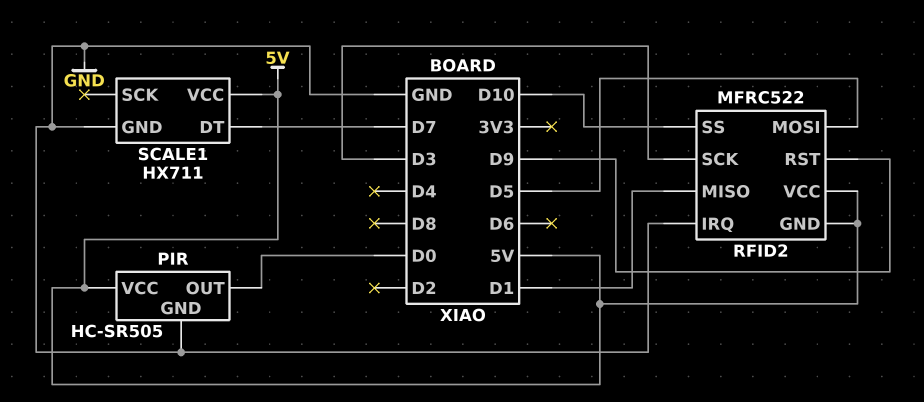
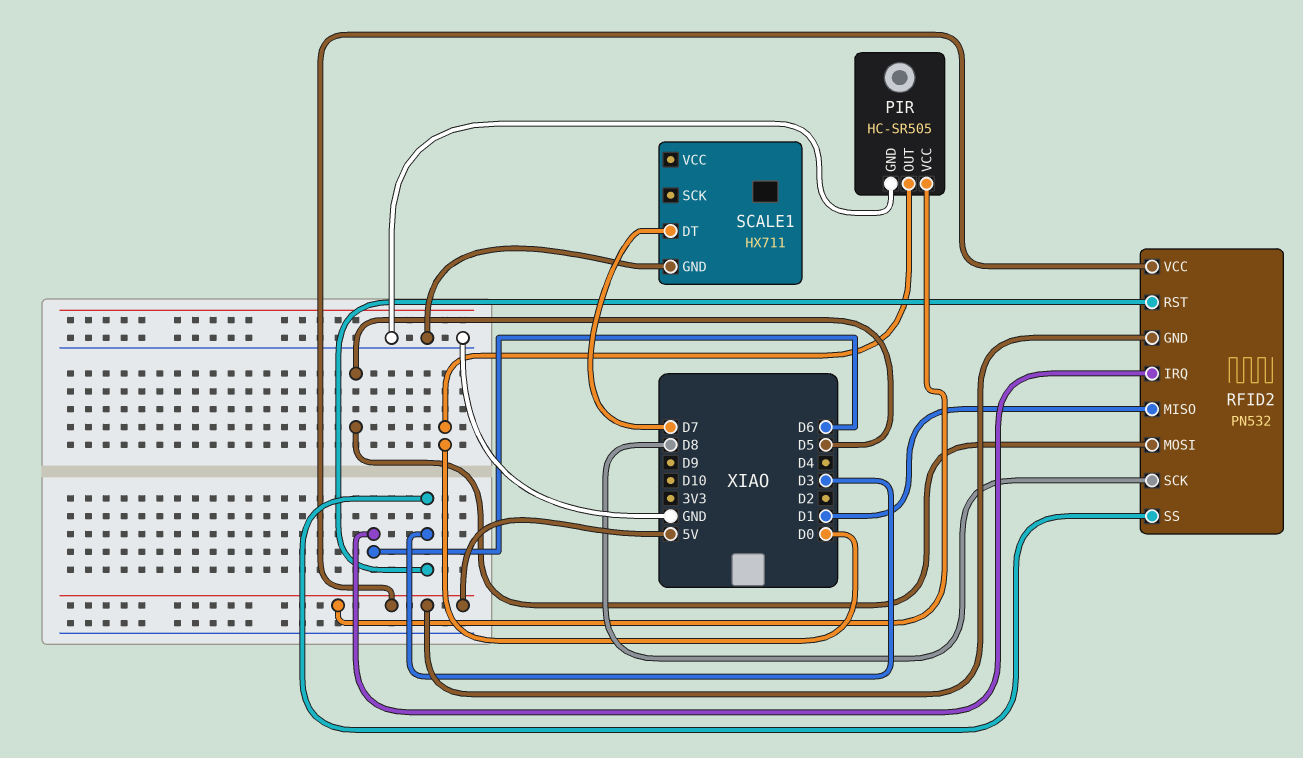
RFID2: MFRC522 -> PN532
RFID2 pin IRQ: GND -> D6
RFID2 pin RST: D9 -> D3
RFID2 pin SCK: D3 -> D8
RFID2 pin SS: D10 -> D3
SCALE1 pin VCC: 5V -> none

